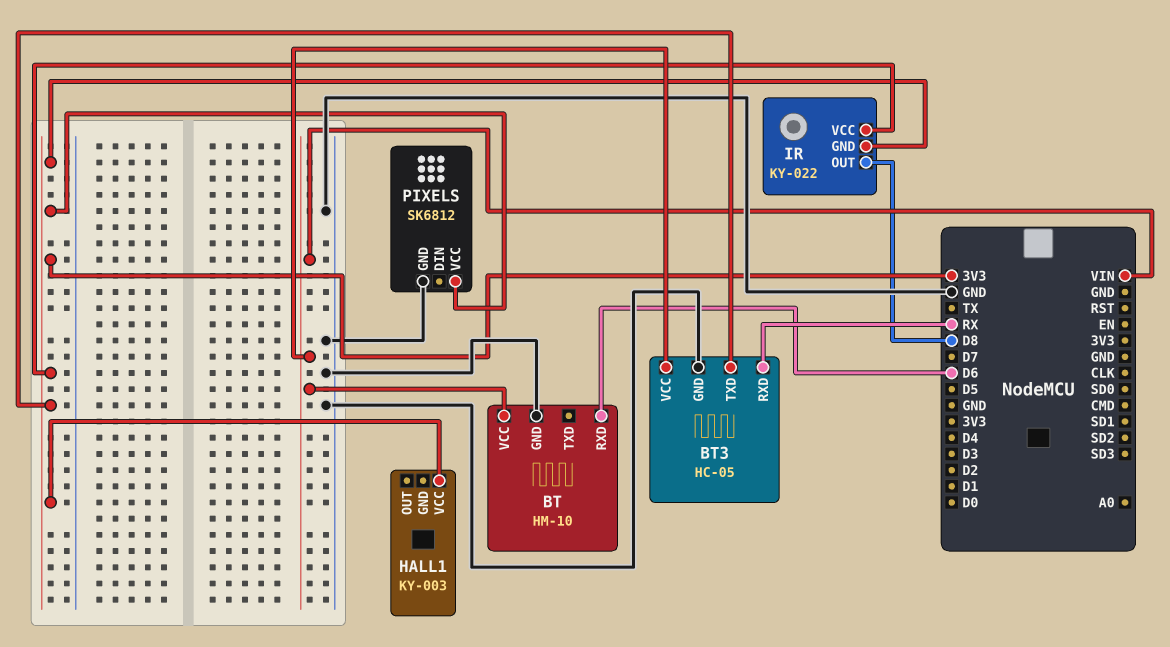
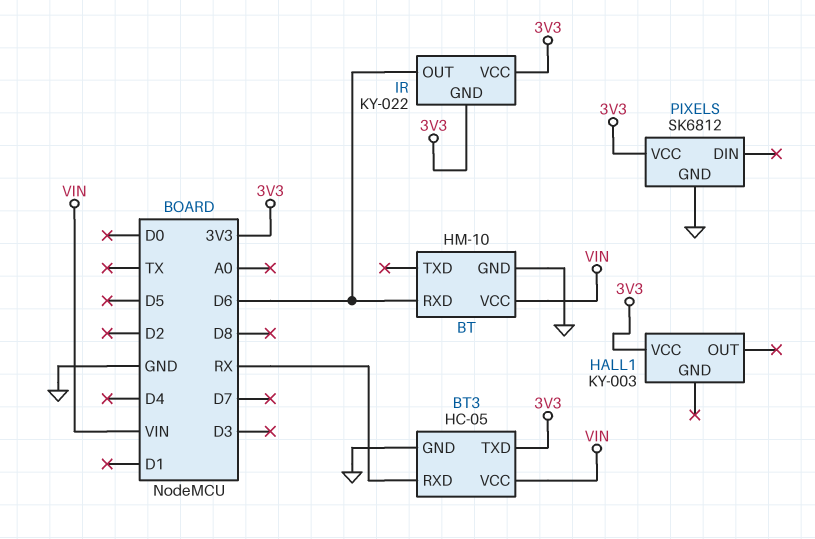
IR pin OUT: D8 -> D6

